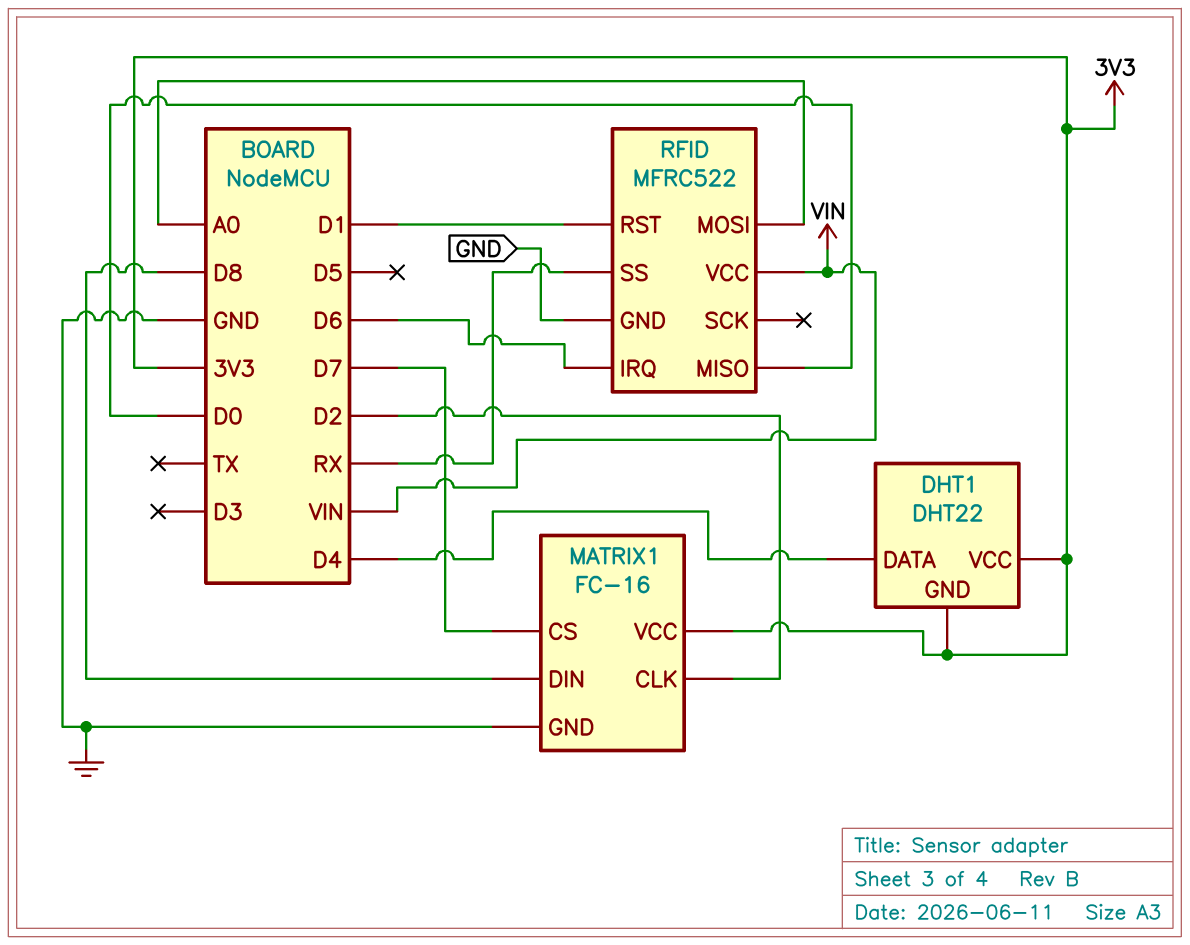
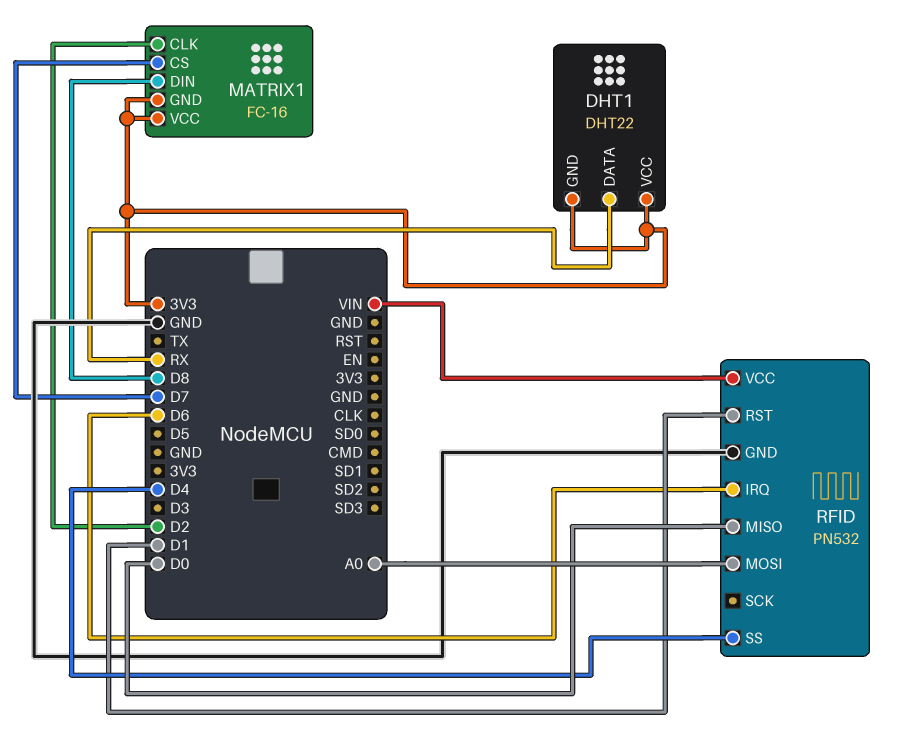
DHT1 pin DATA: D4 -> RX
MATRIX1 pin GND: GND -> 3V3
RFID: MFRC522 -> PN532
RFID pin SS: RX -> D4

